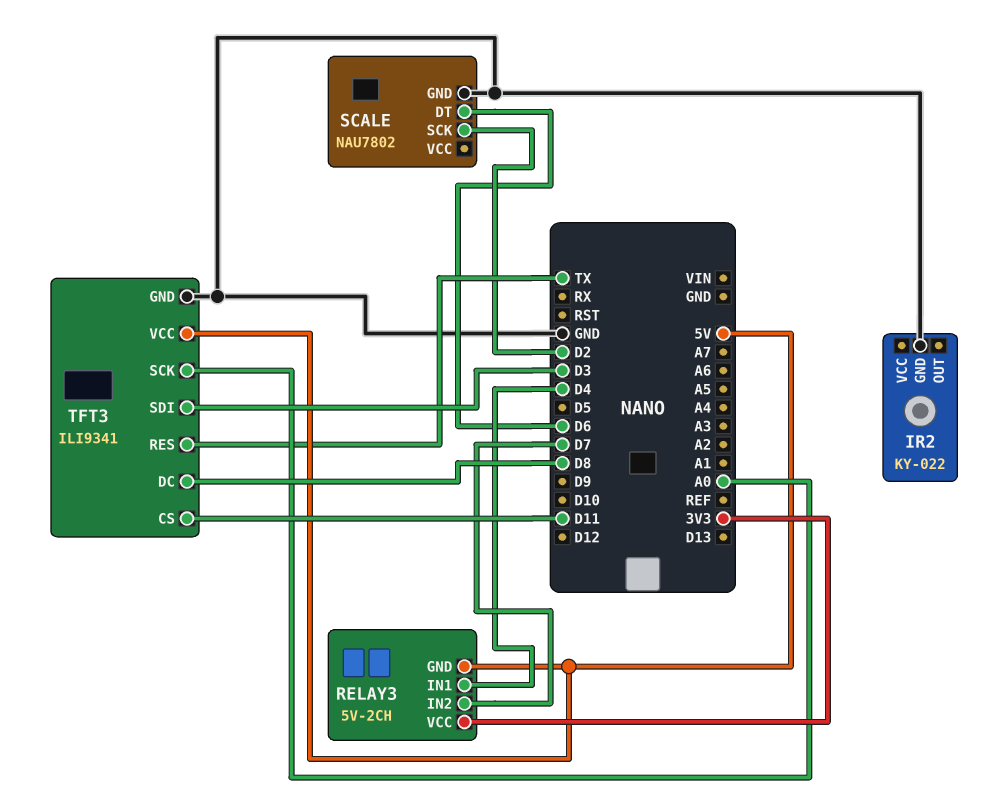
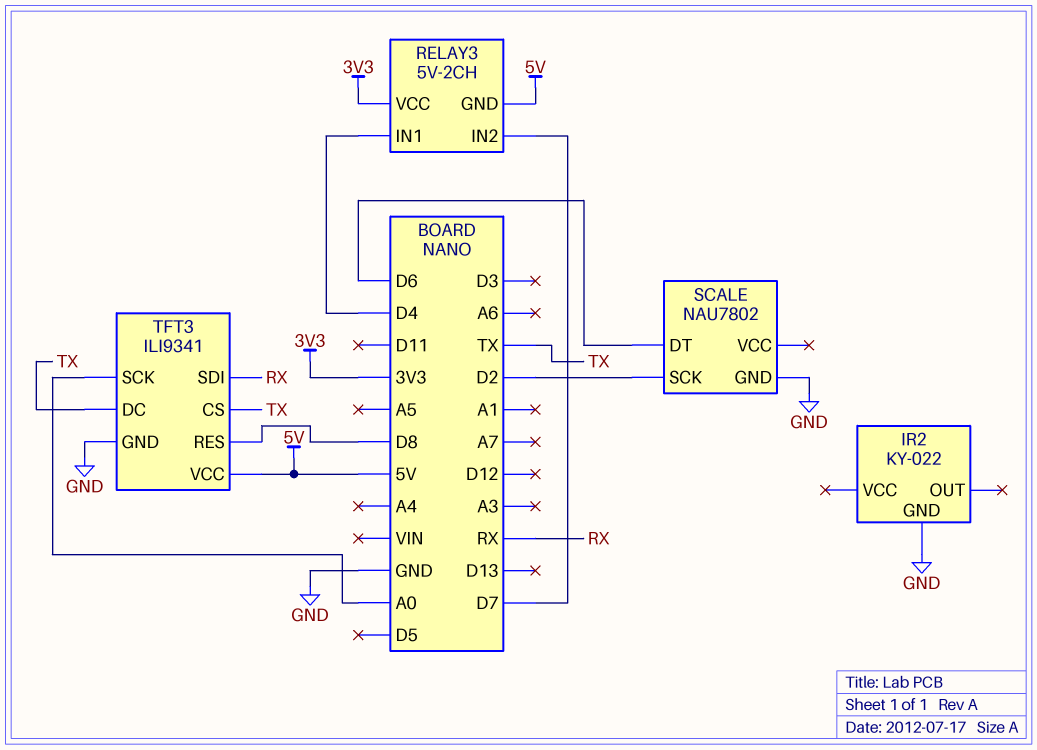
TFT3 pin CS: D11 -> TX
TFT3 pin DC: D8 -> TX
TFT3 pin RES: TX -> D8
TFT3 pin SDI: D3 -> RX

